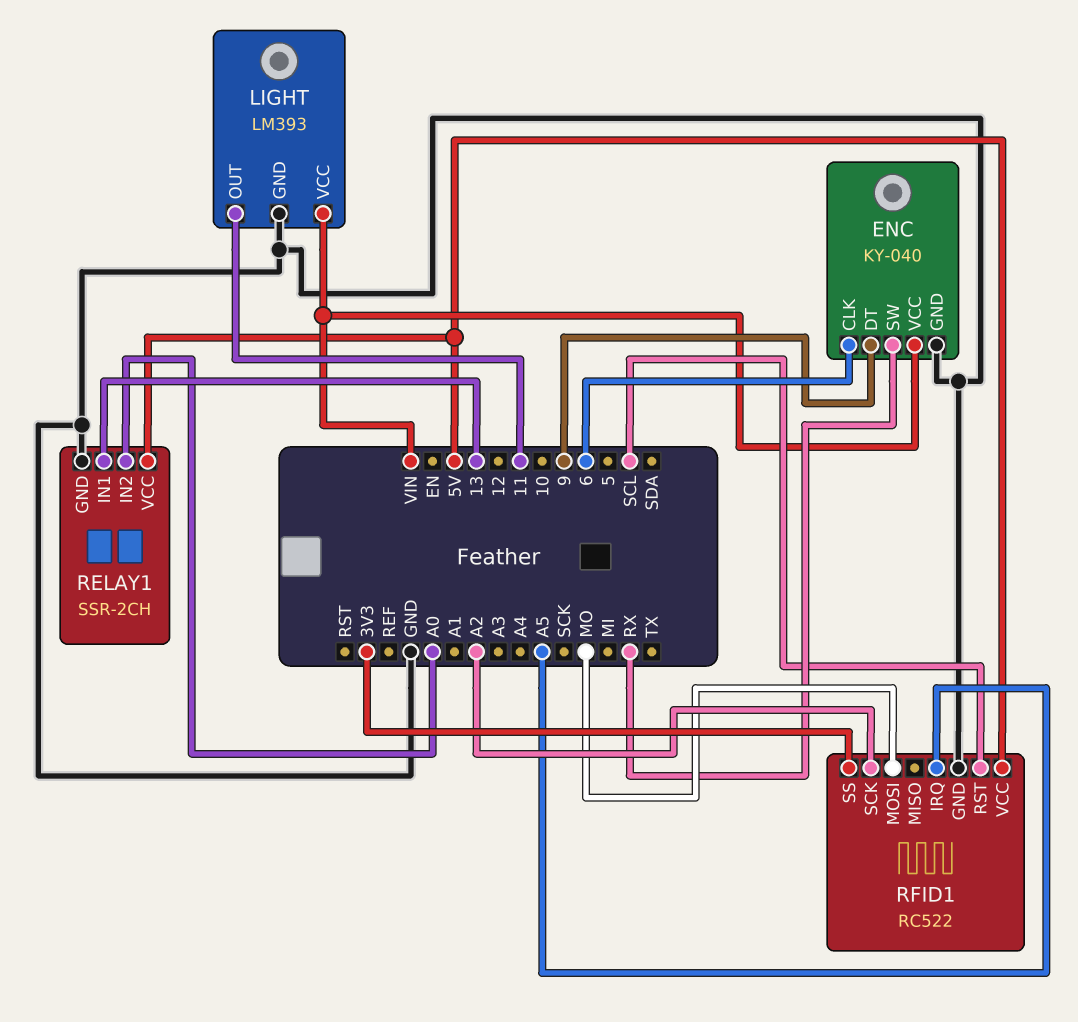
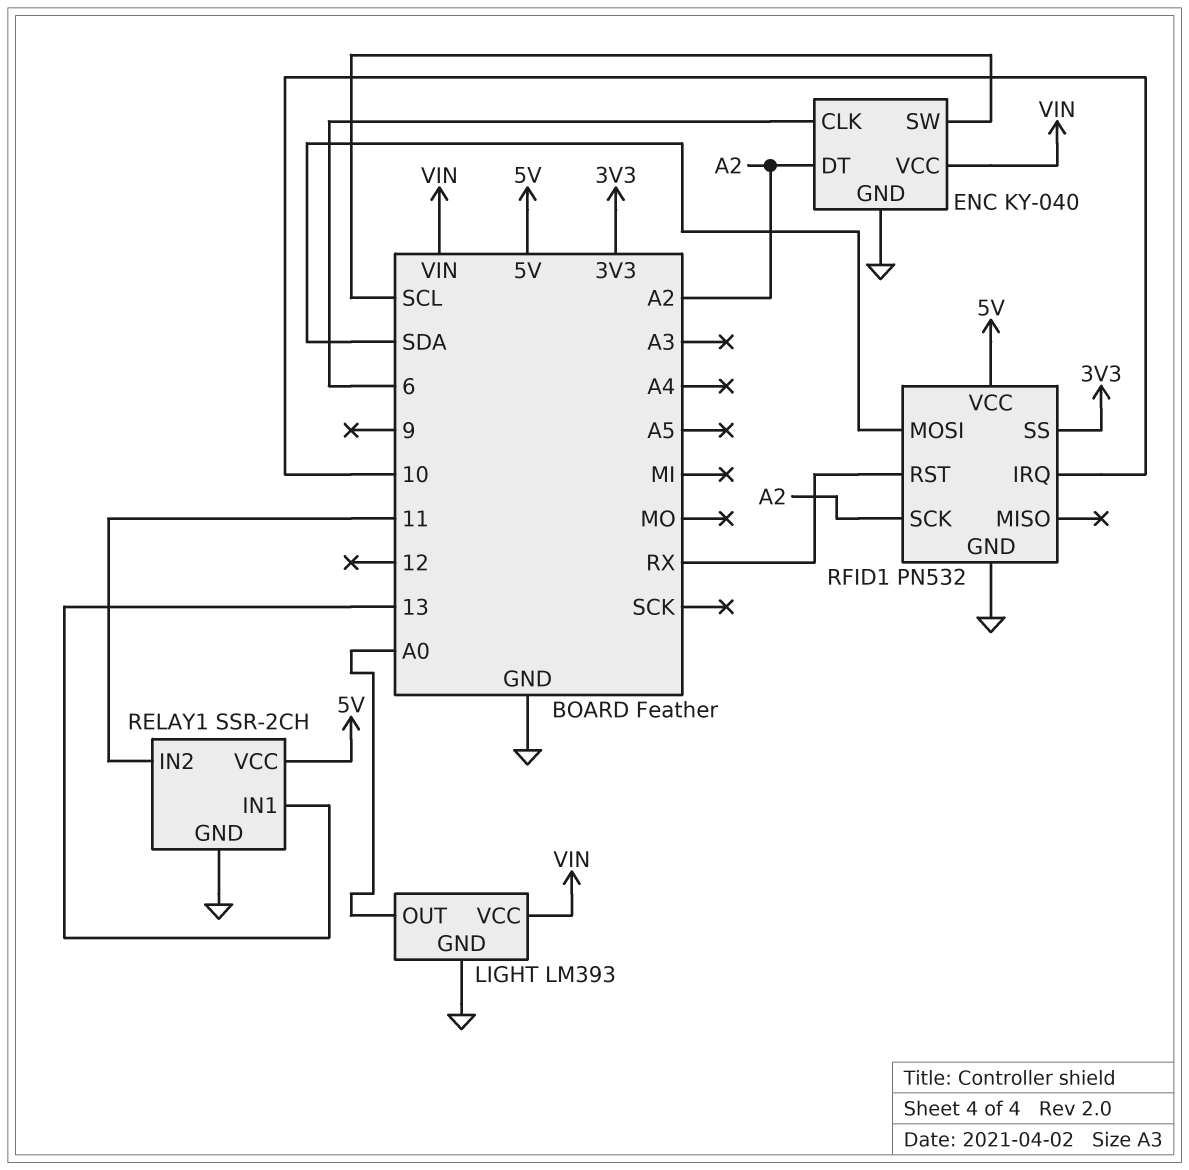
ENC pin DT: 9 -> A2
ENC pin SW: RX -> SCL
LIGHT pin OUT: 11 -> A0
RELAY1 pin IN2: A0 -> 11
RFID1: RC522 -> PN532
RFID1 pin IRQ: A5 -> 10
RFID1 pin MOSI: MO -> SDA
RFID1 pin RST: SCL -> RX

